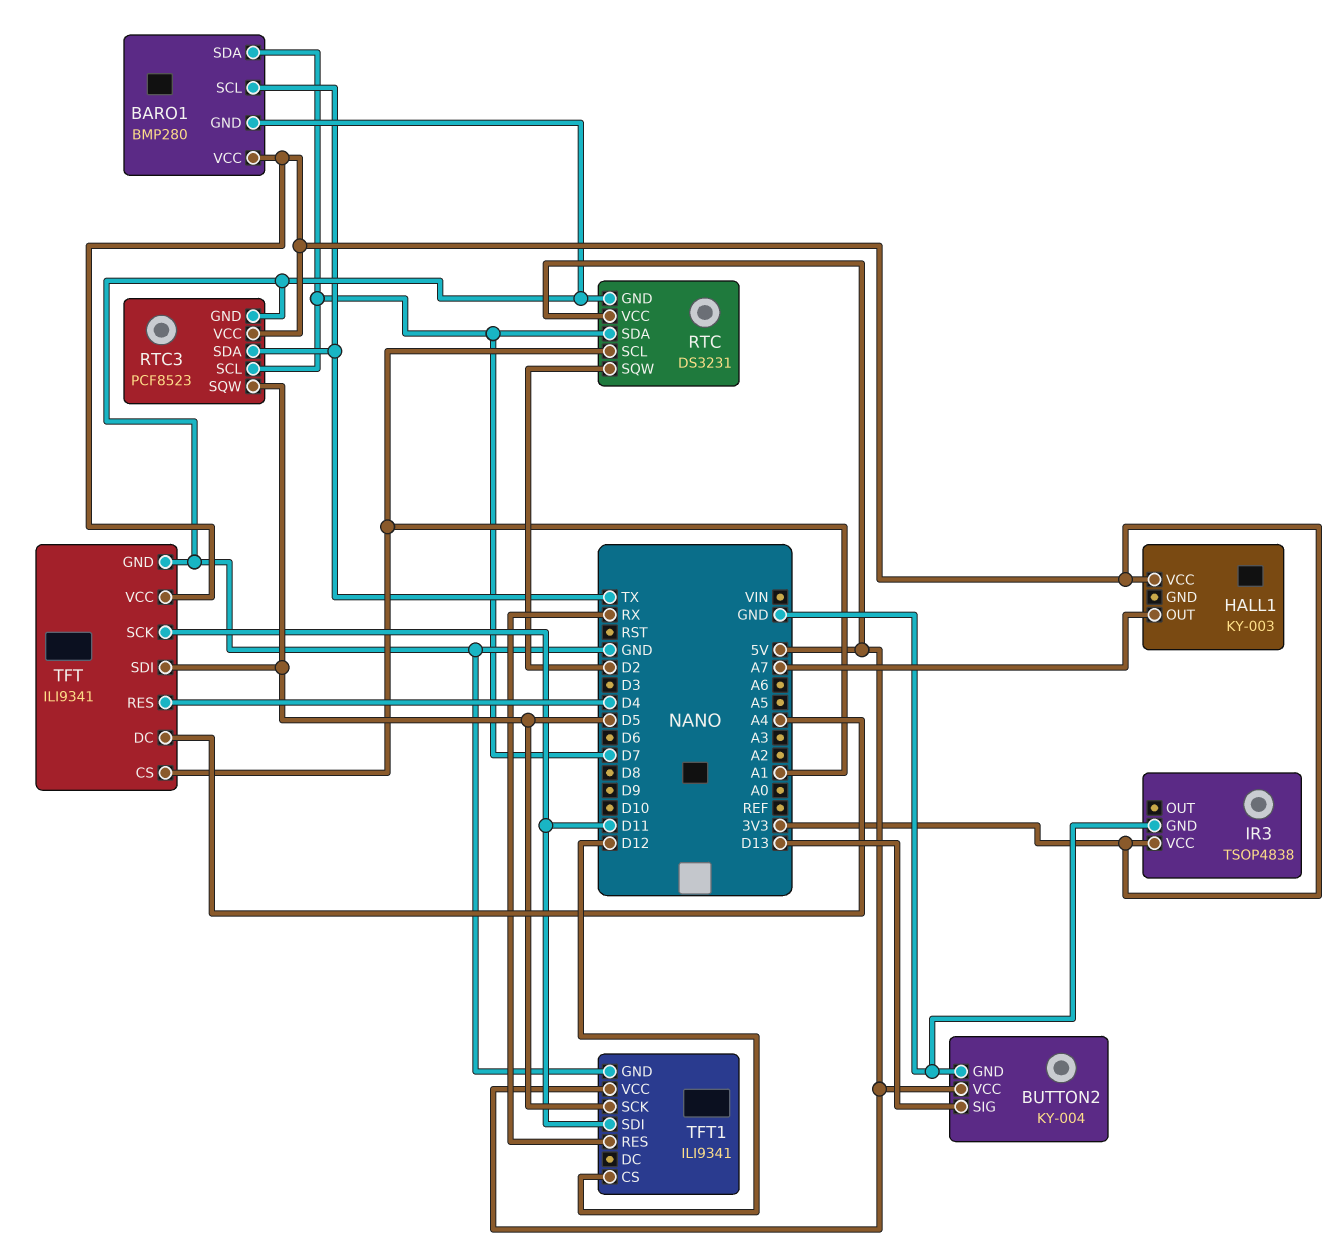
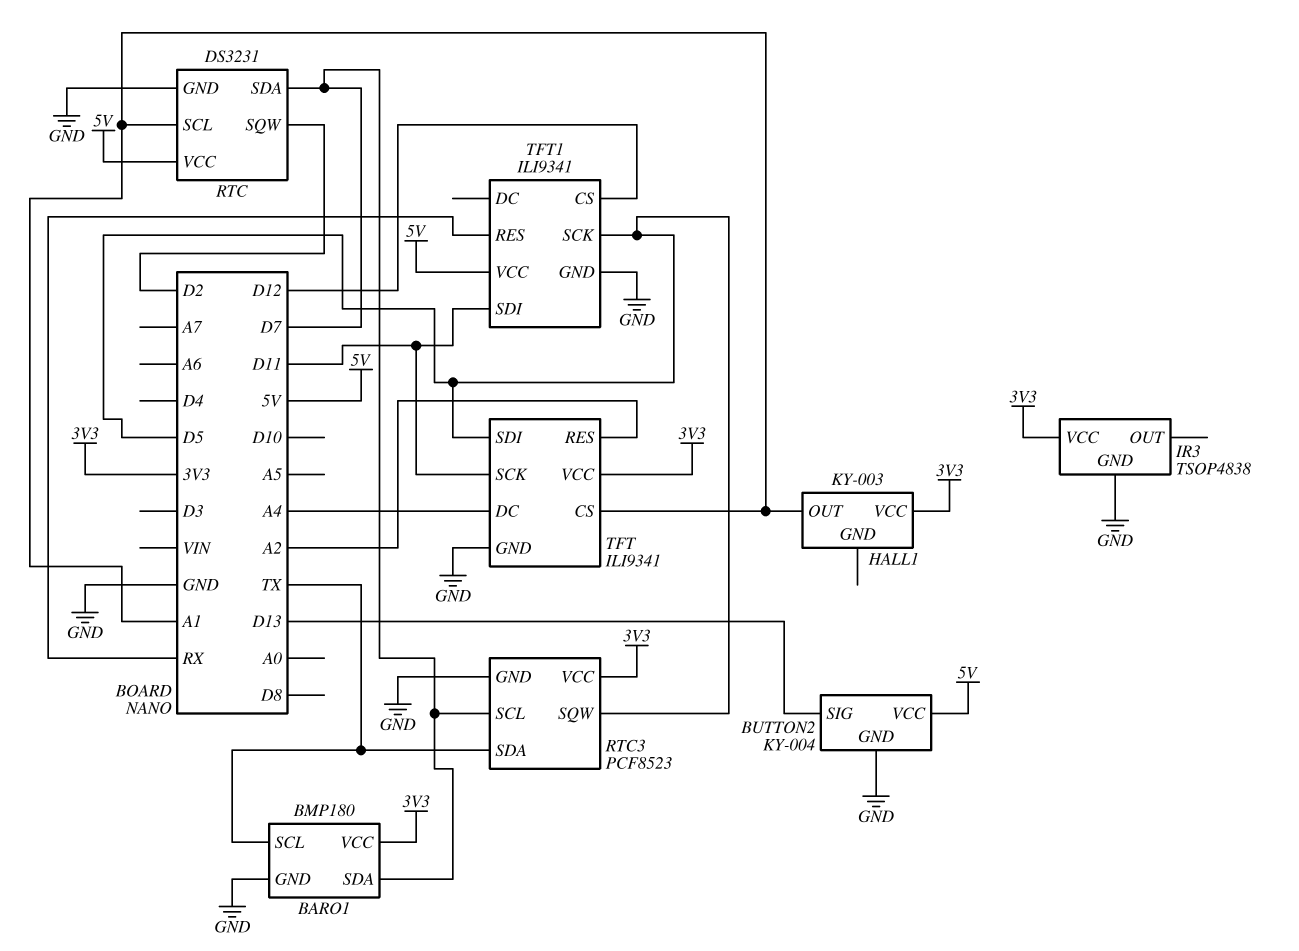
BARO1: BMP280 -> BMP180
HALL1 pin OUT: A7 -> A1
TFT pin RES: D4 -> A2

